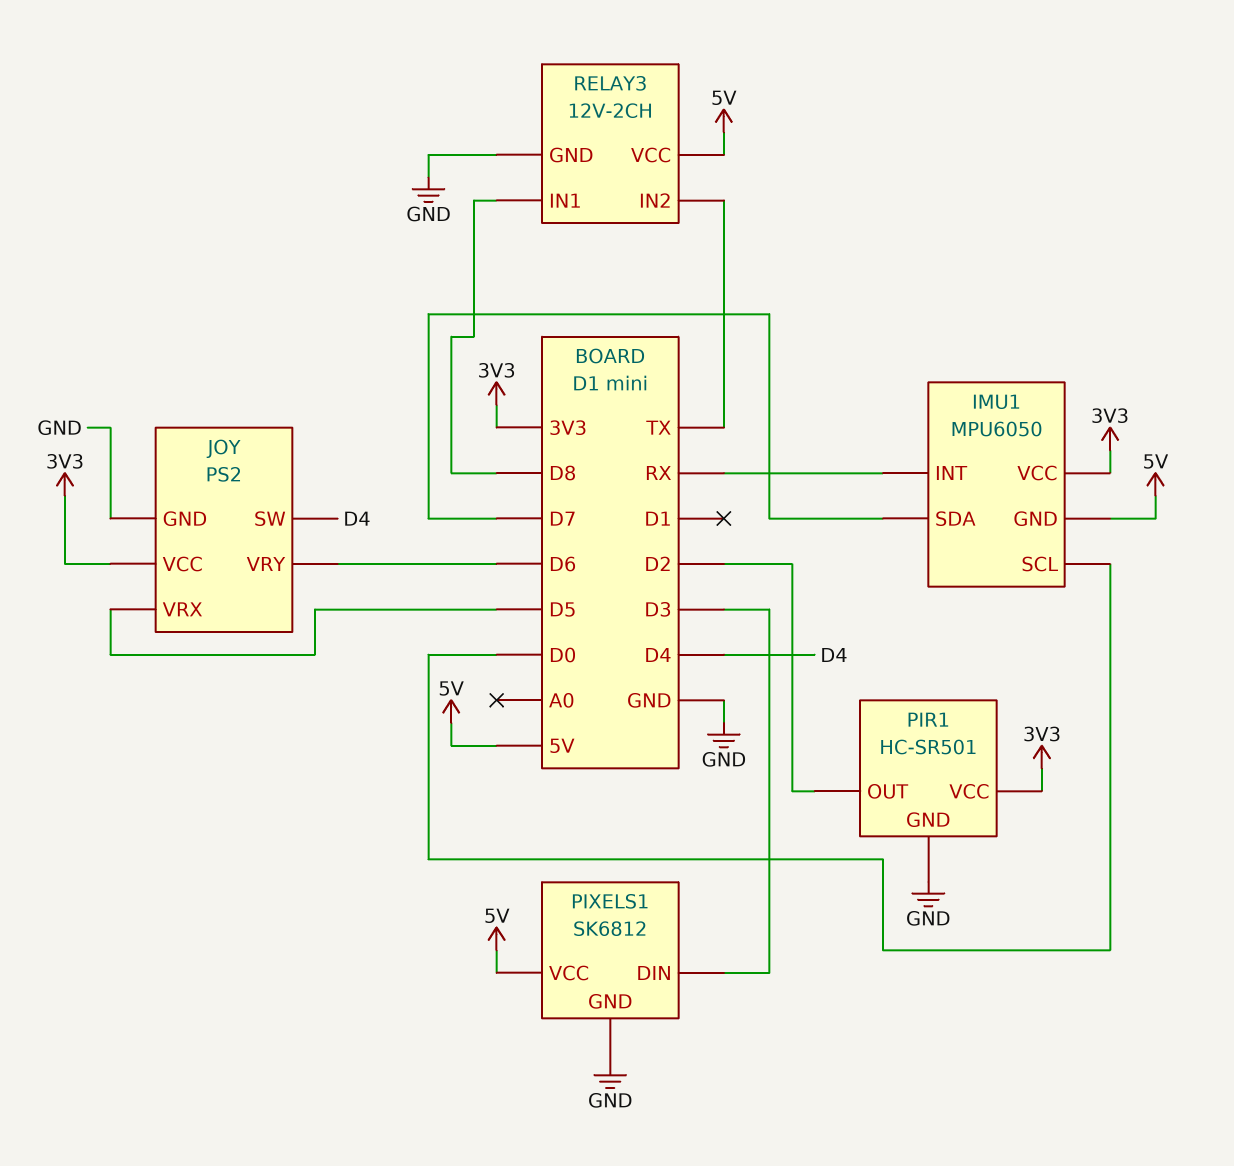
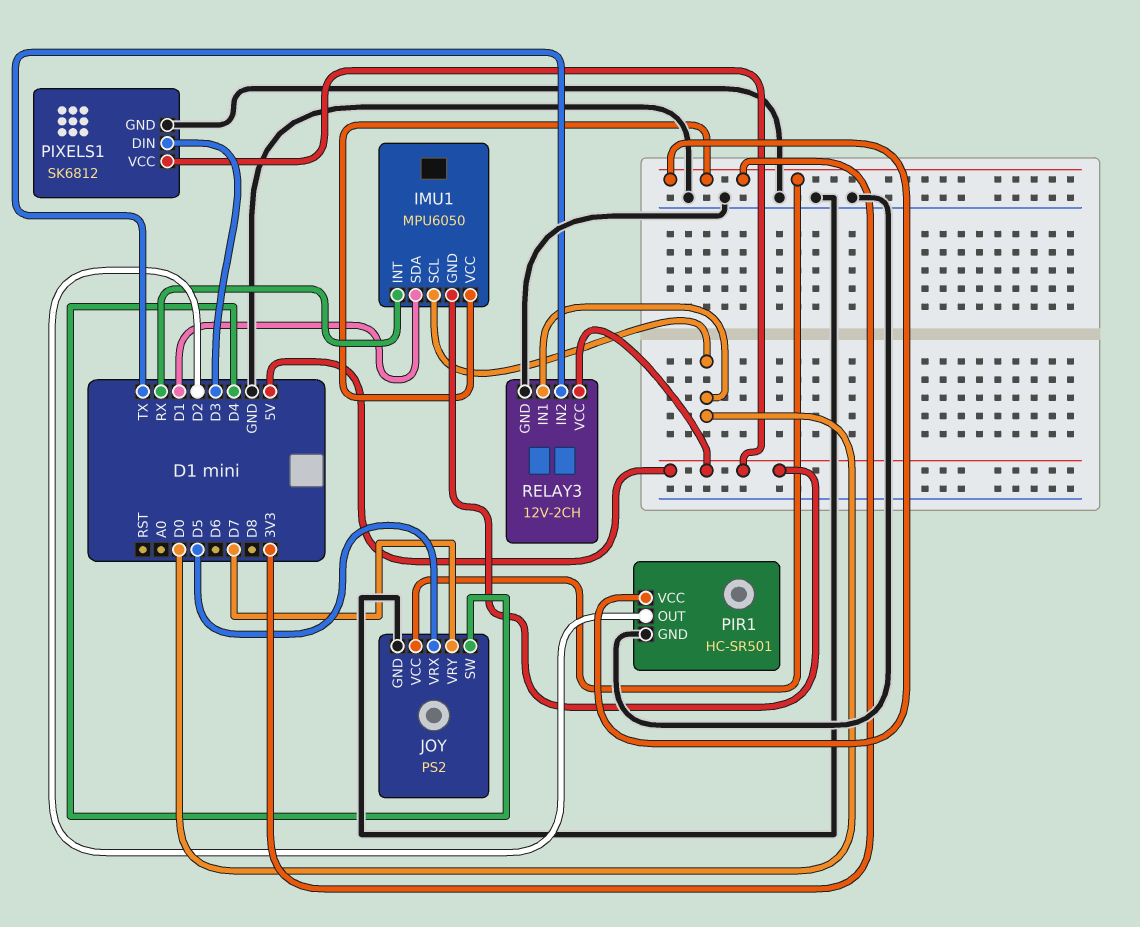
IMU1 pin SDA: D7 -> D1
JOY pin VRY: D6 -> D7
RELAY3 pin IN1: D8 -> D0

